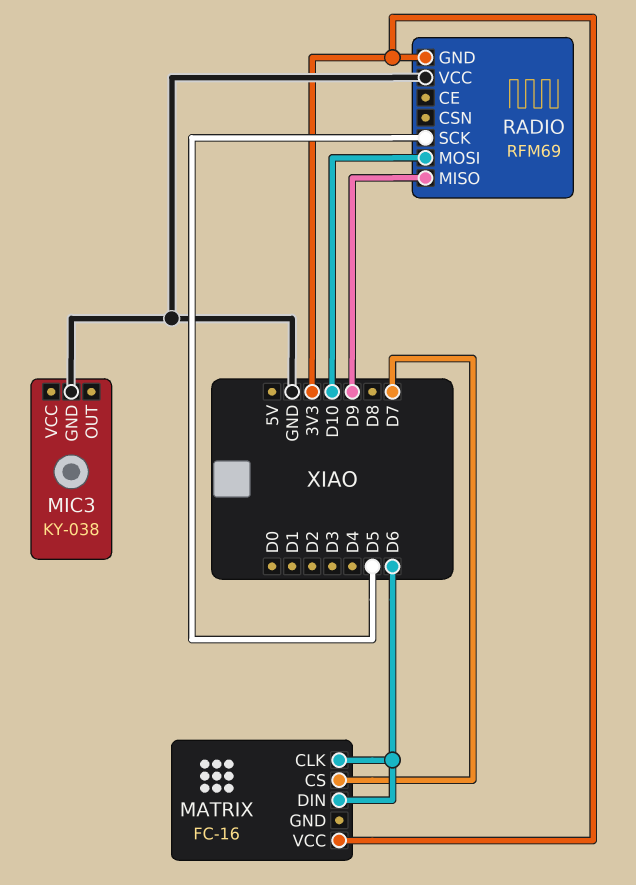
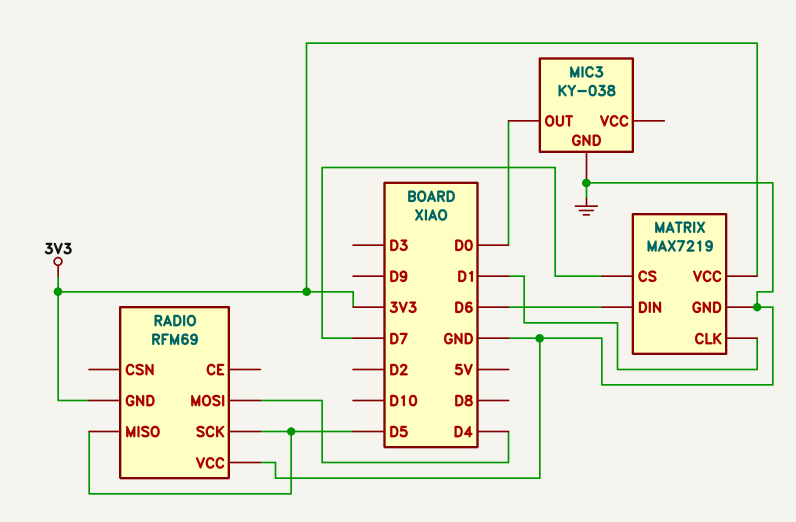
MATRIX: FC-16 -> MAX7219
MATRIX pin CLK: D6 -> D1
MATRIX pin GND: none -> GND
MIC3 pin OUT: none -> D0
RADIO pin MISO: D9 -> D5
RADIO pin MOSI: D10 -> D4

